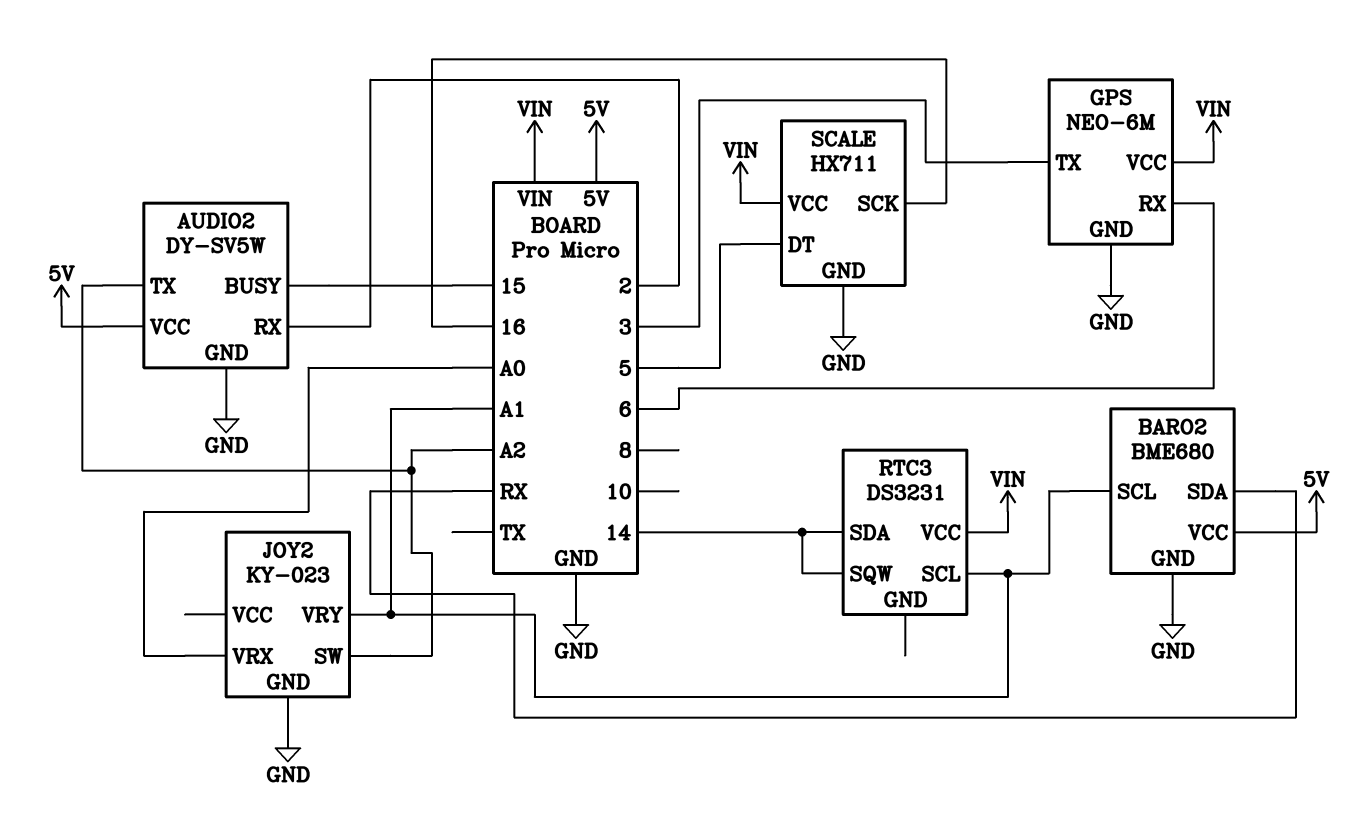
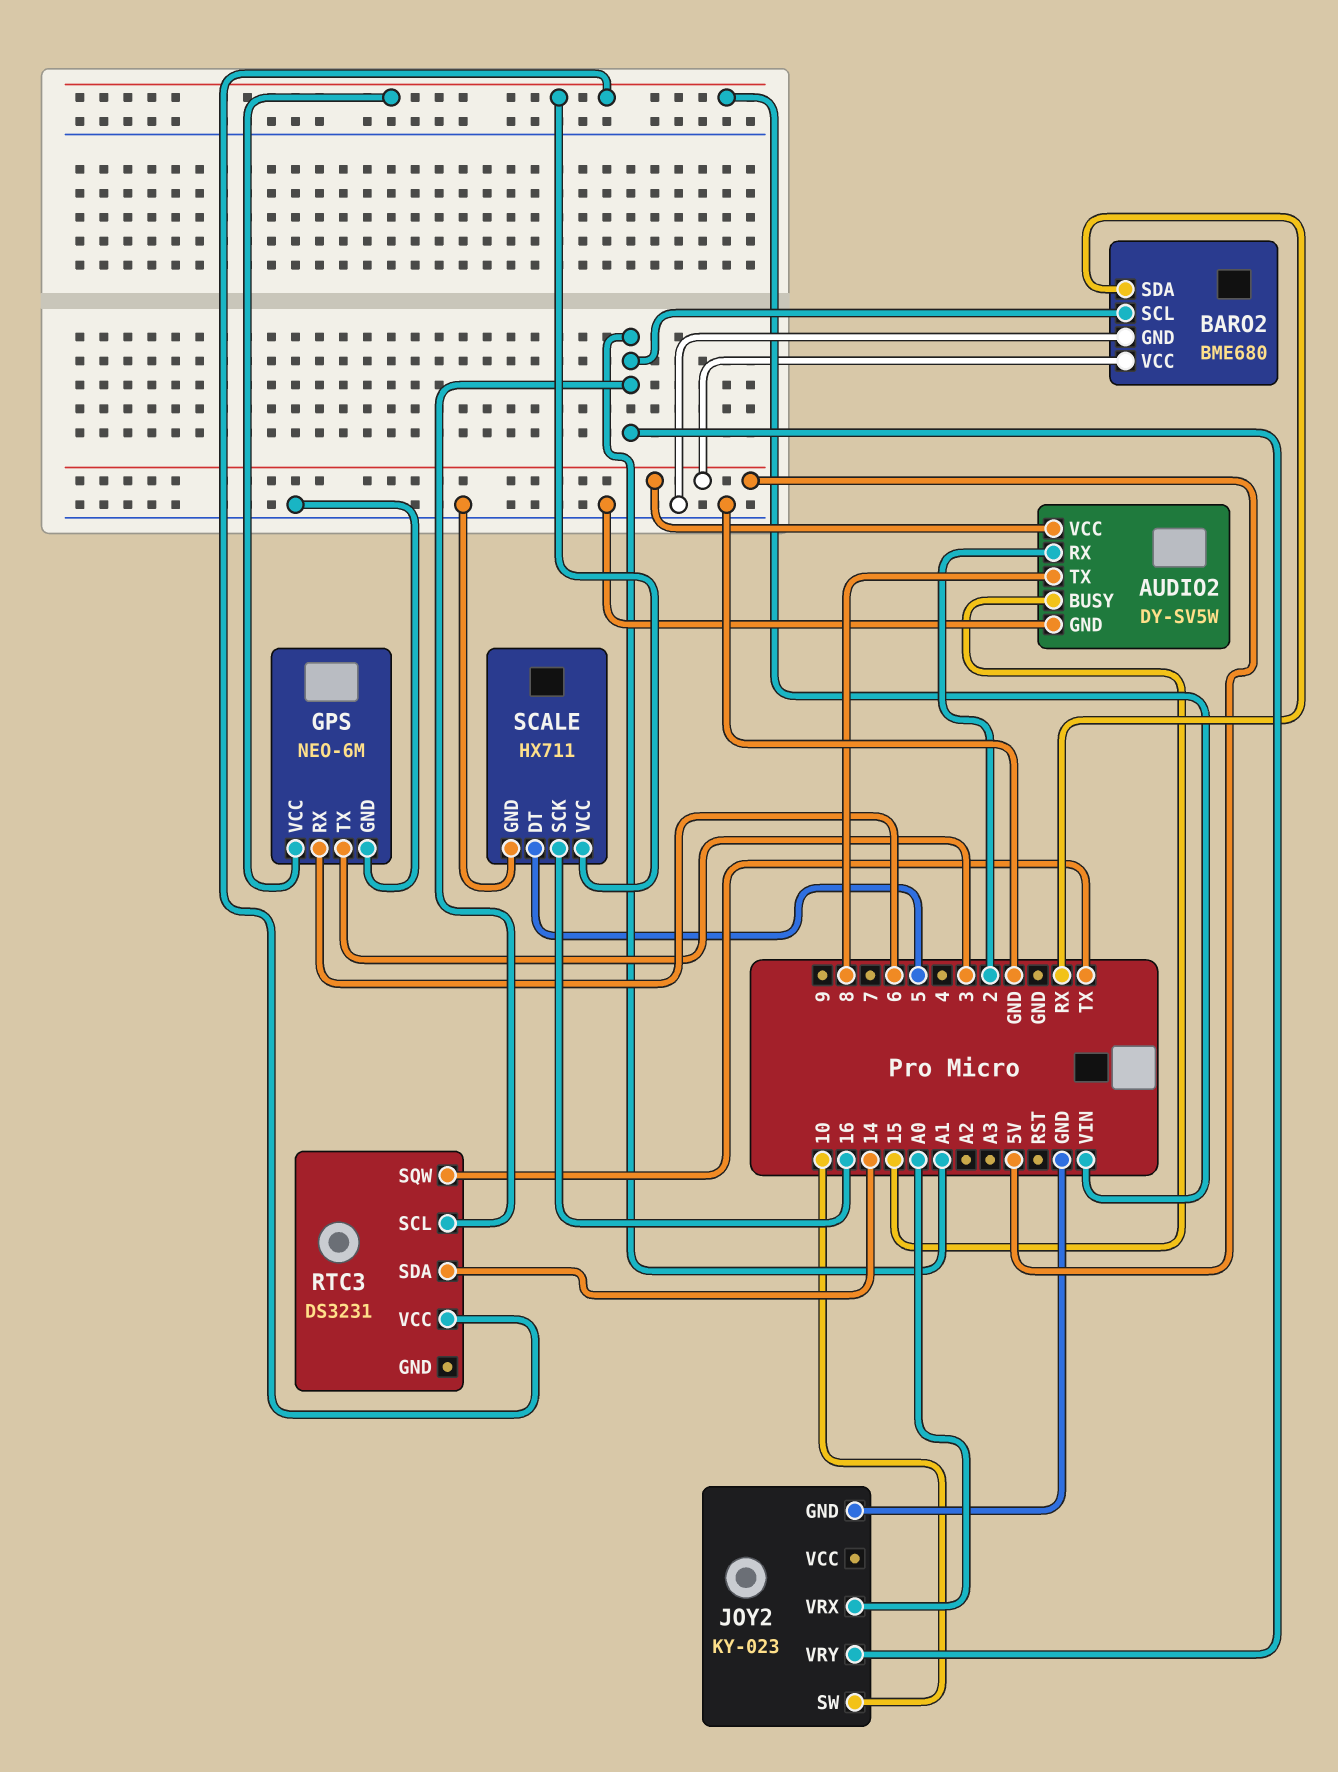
AUDIO2 pin TX: A2 -> 8
JOY2 pin SW: A2 -> 10
RTC3 pin SQW: 14 -> TX

